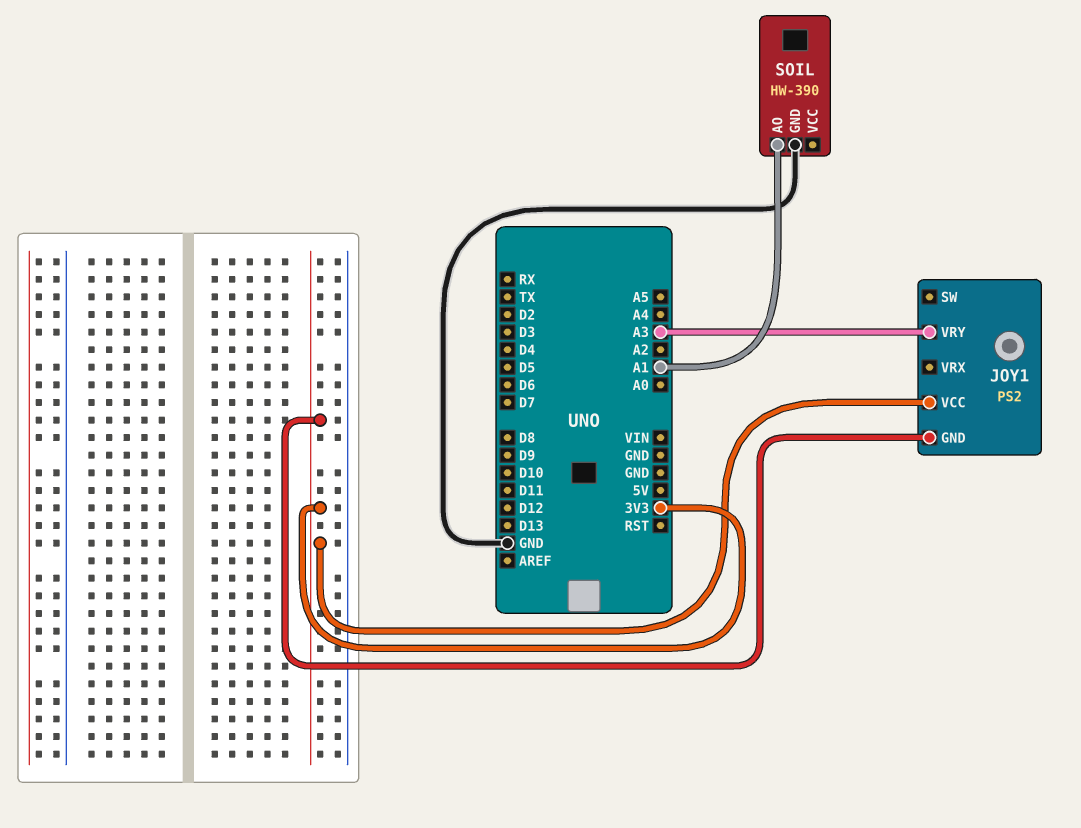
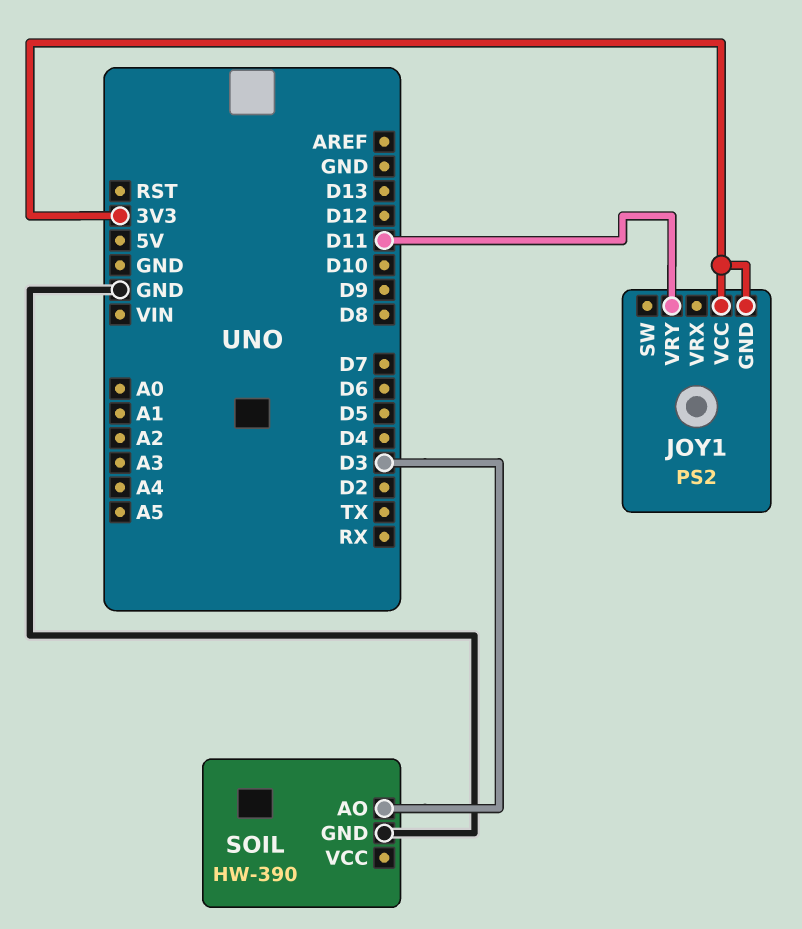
JOY1 pin VRY: A3 -> D11
SOIL pin AO: A1 -> D3

